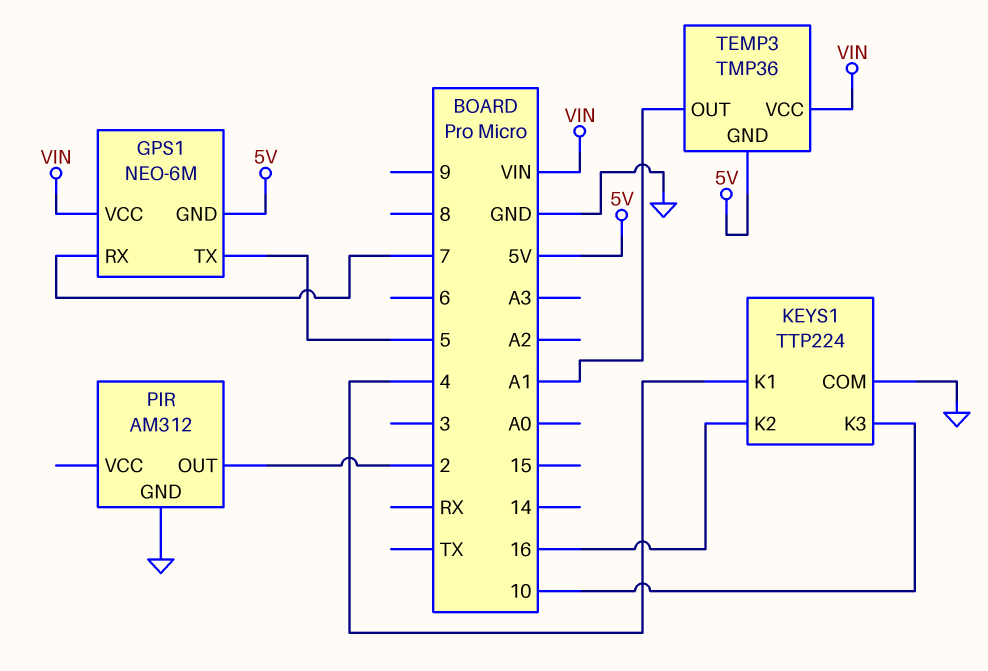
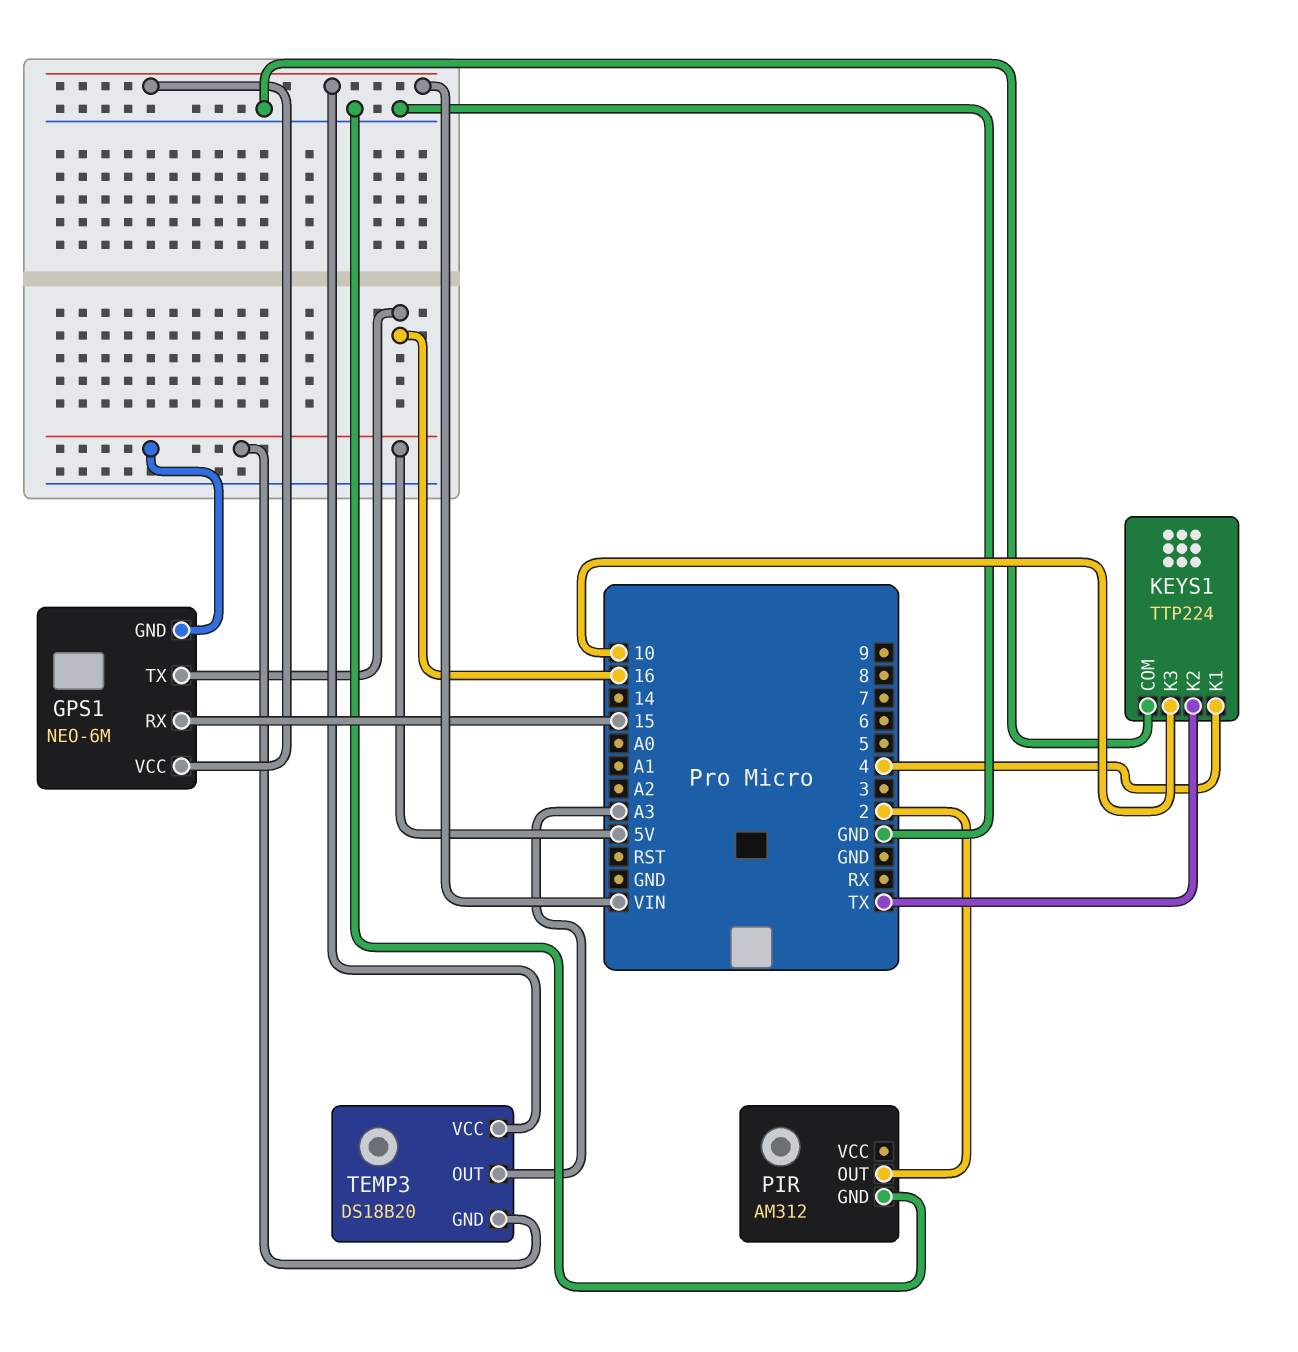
GPS1 pin RX: 7 -> 15
GPS1 pin TX: 5 -> 16
KEYS1 pin K2: 16 -> TX
TEMP3: TMP36 -> DS18B20
TEMP3 pin OUT: A1 -> A3

